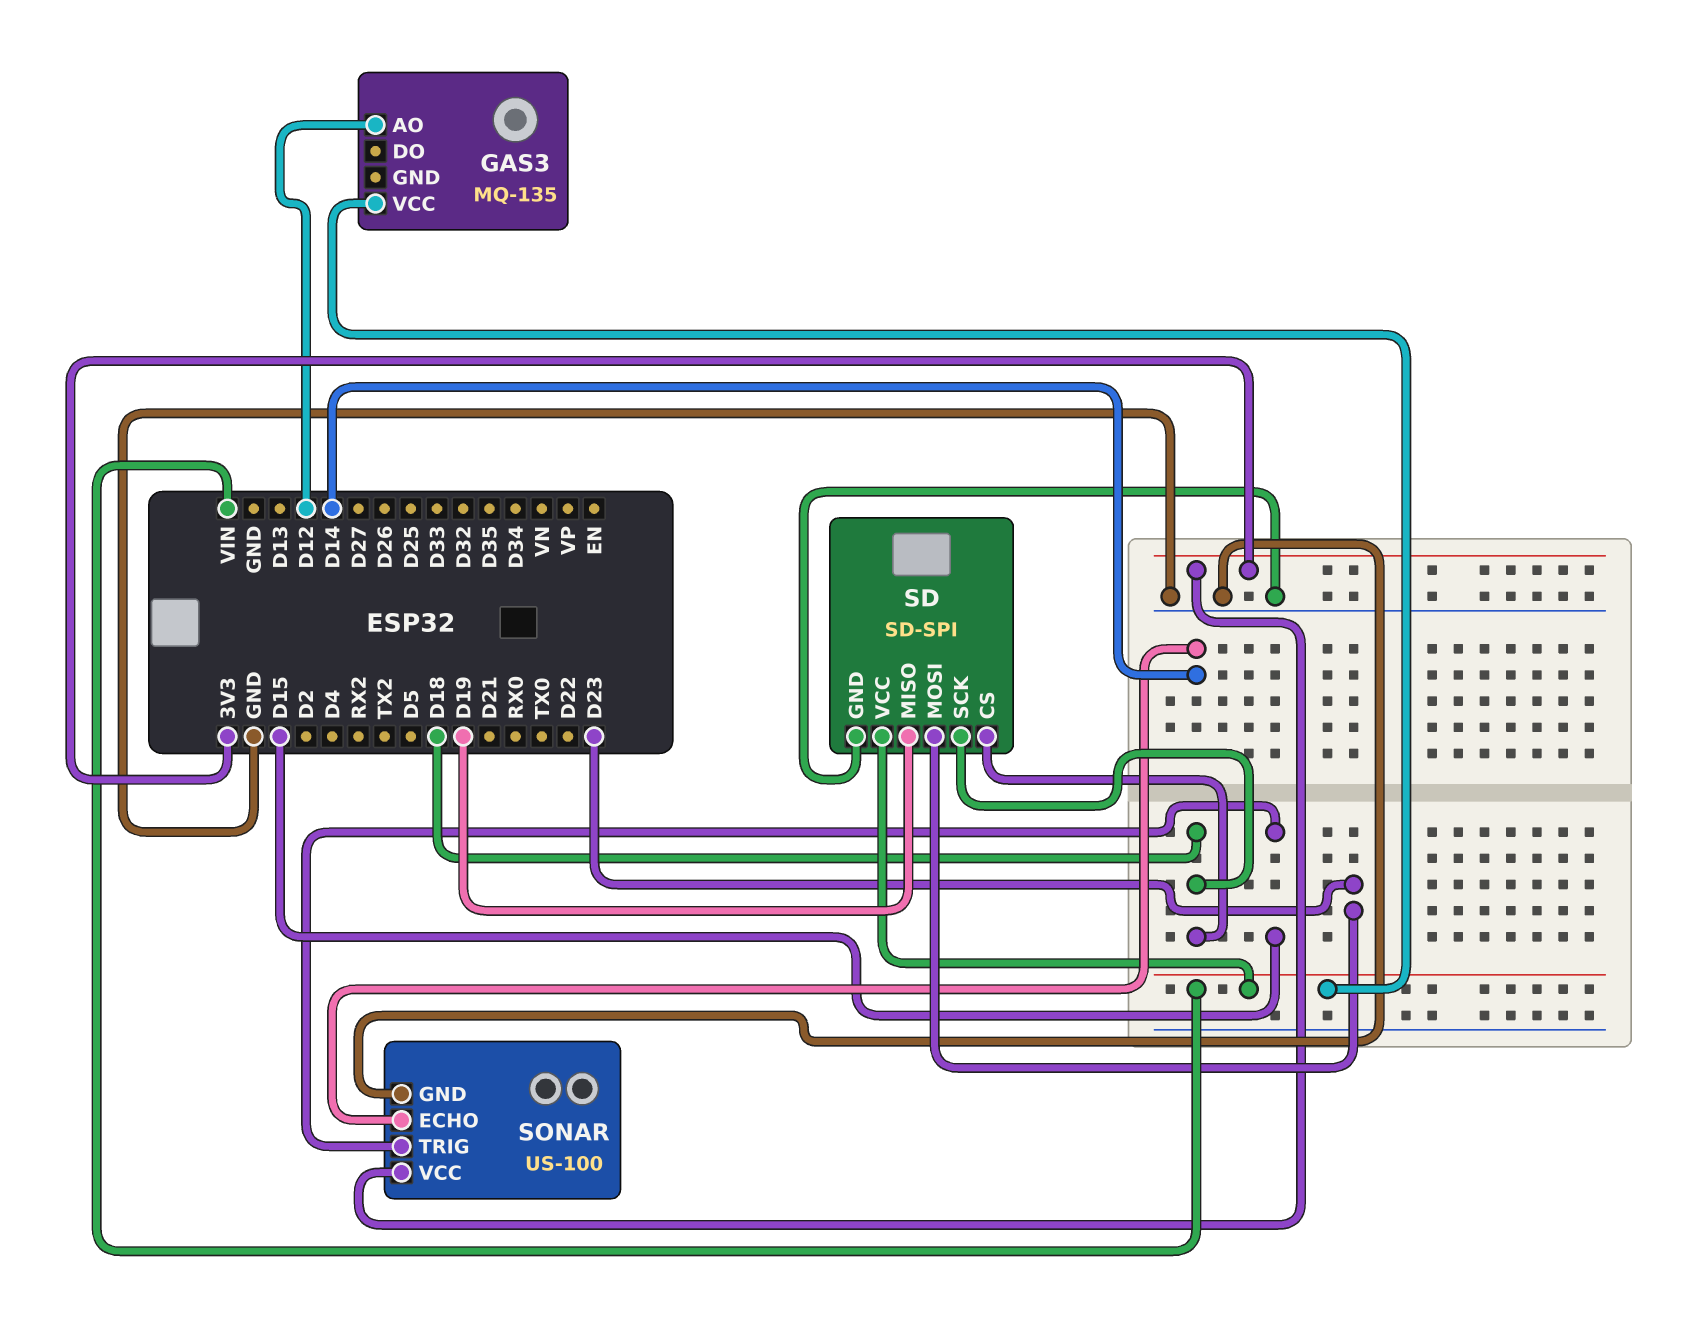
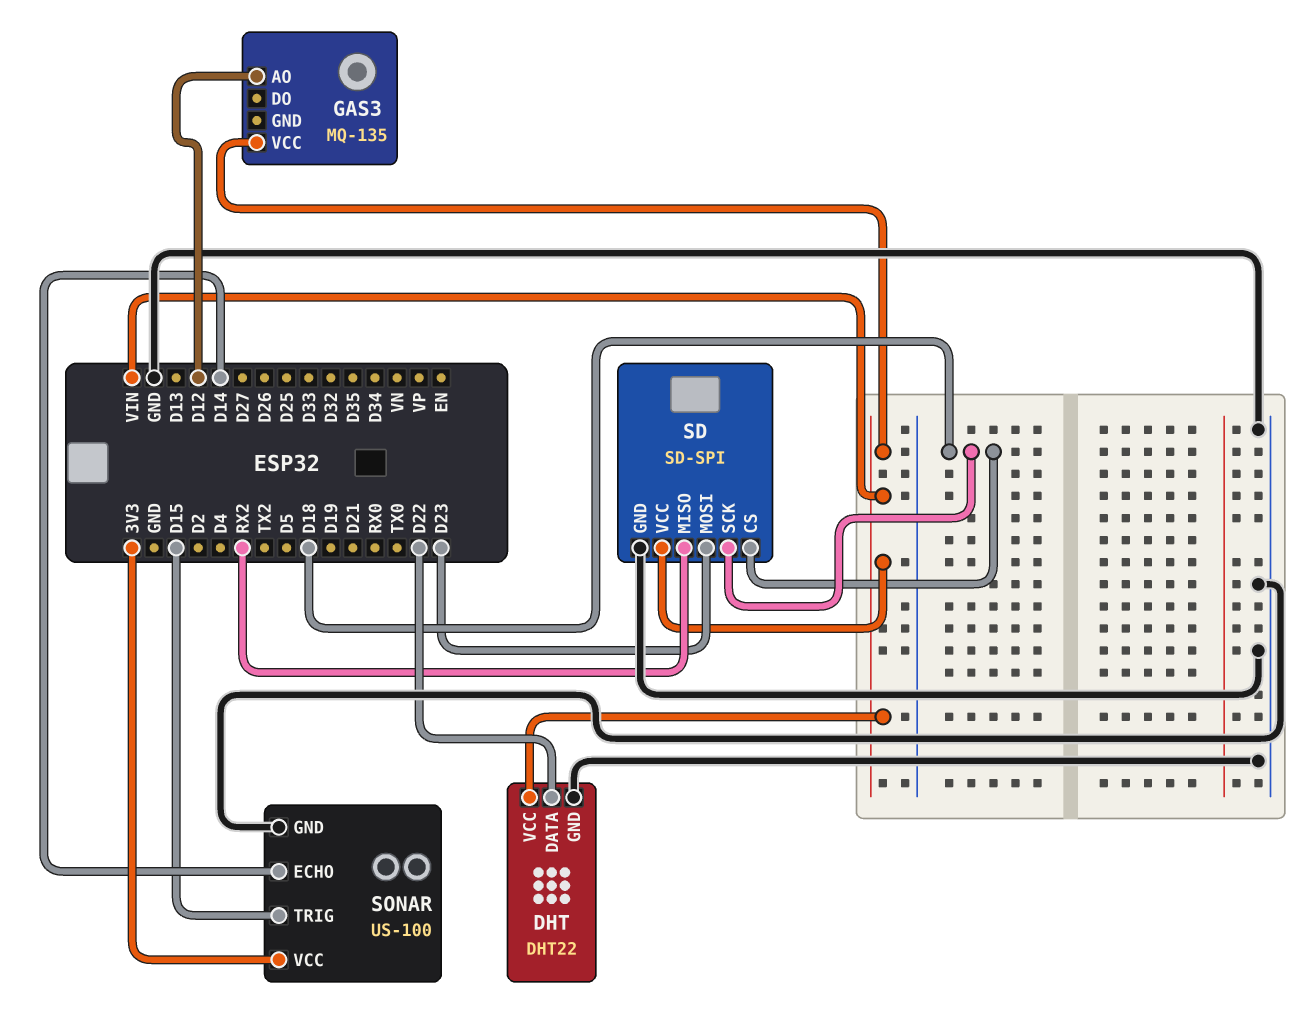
DHT: none -> DHT22
DHT pin DATA: none -> D22
DHT pin GND: none -> GND
DHT pin VCC: none -> VIN
SD pin MISO: D19 -> RX2

